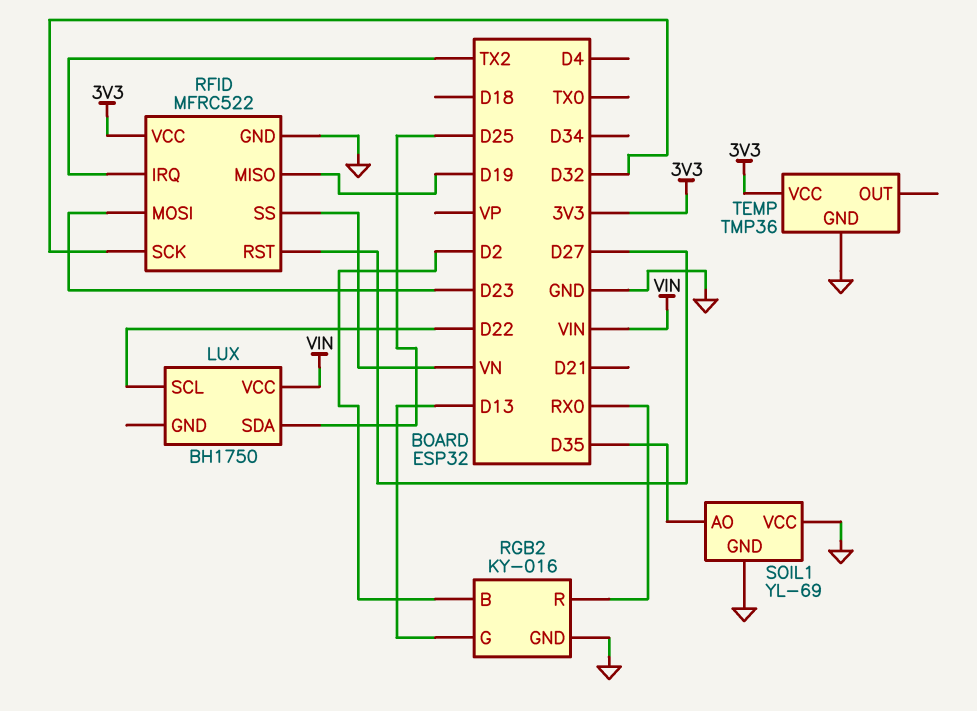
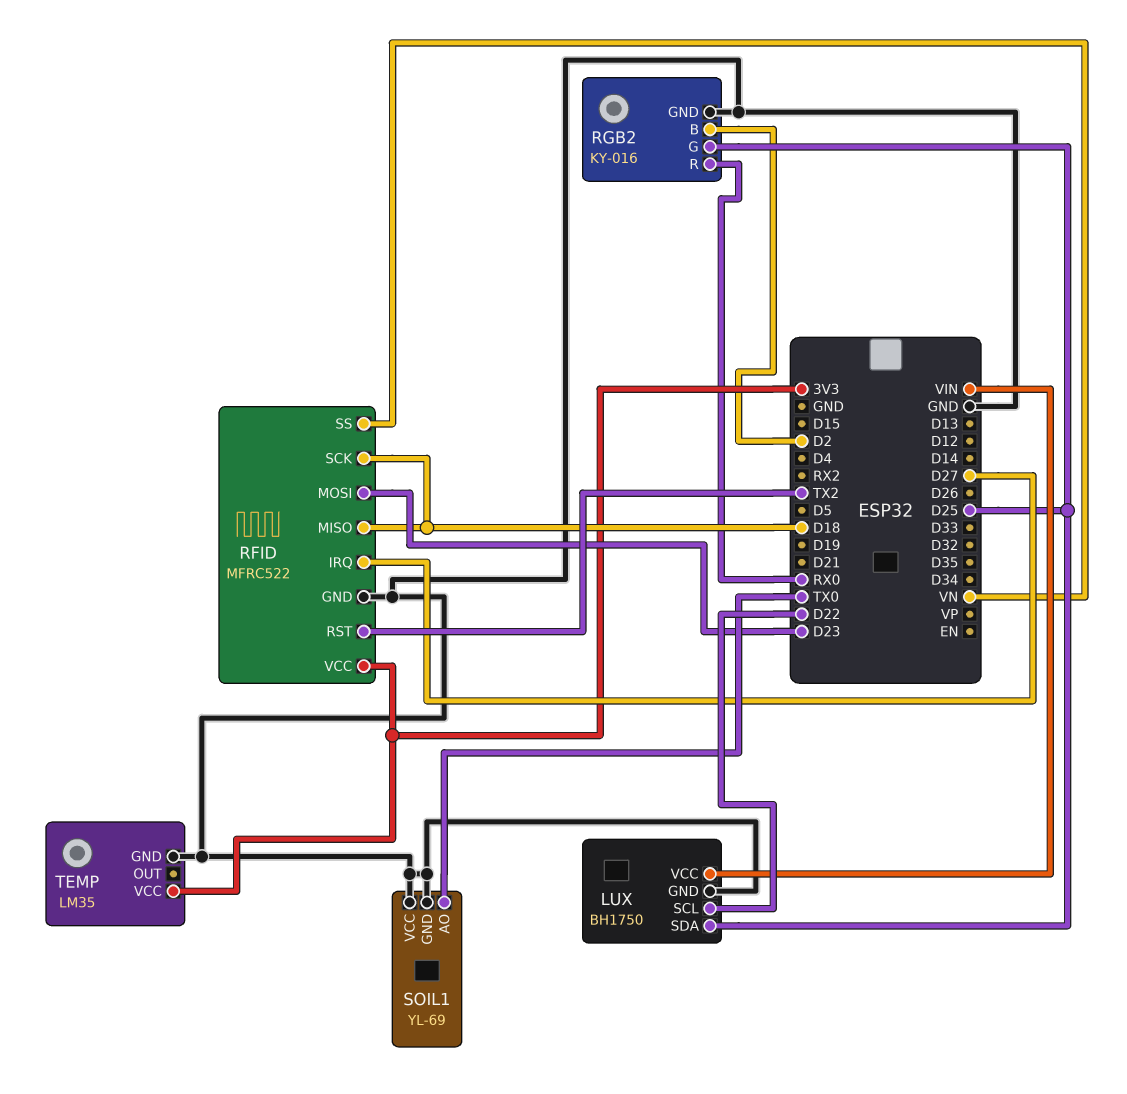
LUX pin GND: none -> GND
RFID pin IRQ: TX2 -> D27
RFID pin MISO: D19 -> D18
RFID pin RST: D27 -> TX2
RFID pin SCK: D32 -> D18
RGB2 pin G: D13 -> D25
SOIL1 pin AO: D35 -> TX0
TEMP: TMP36 -> LM35

